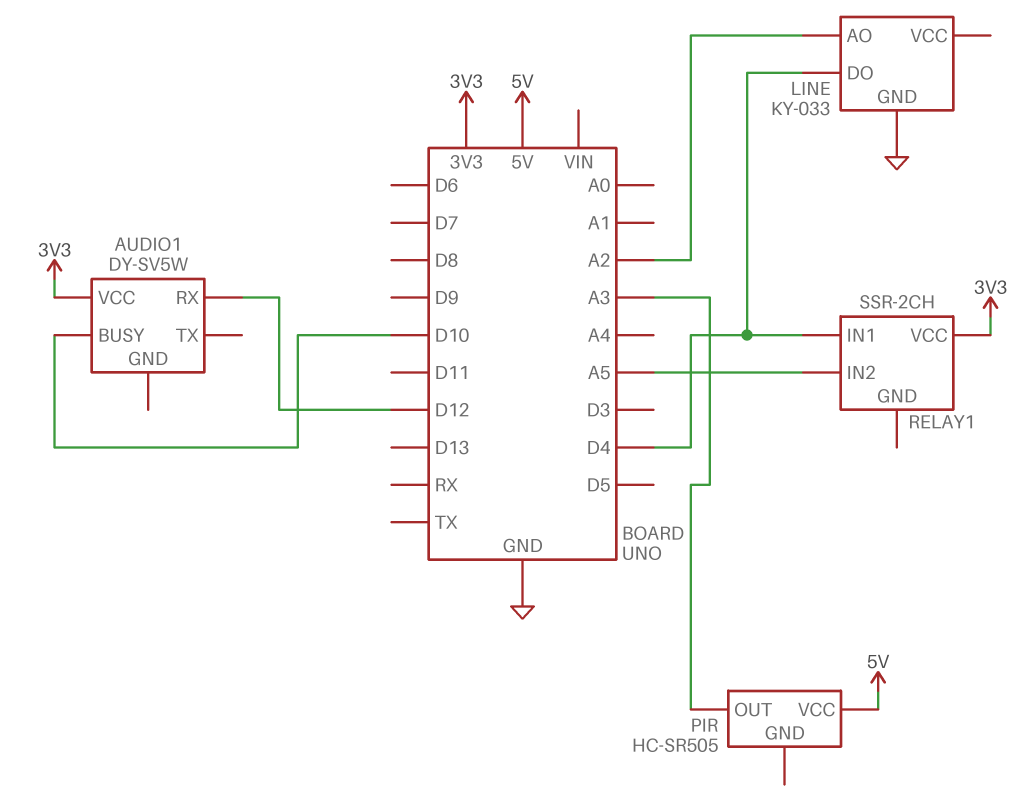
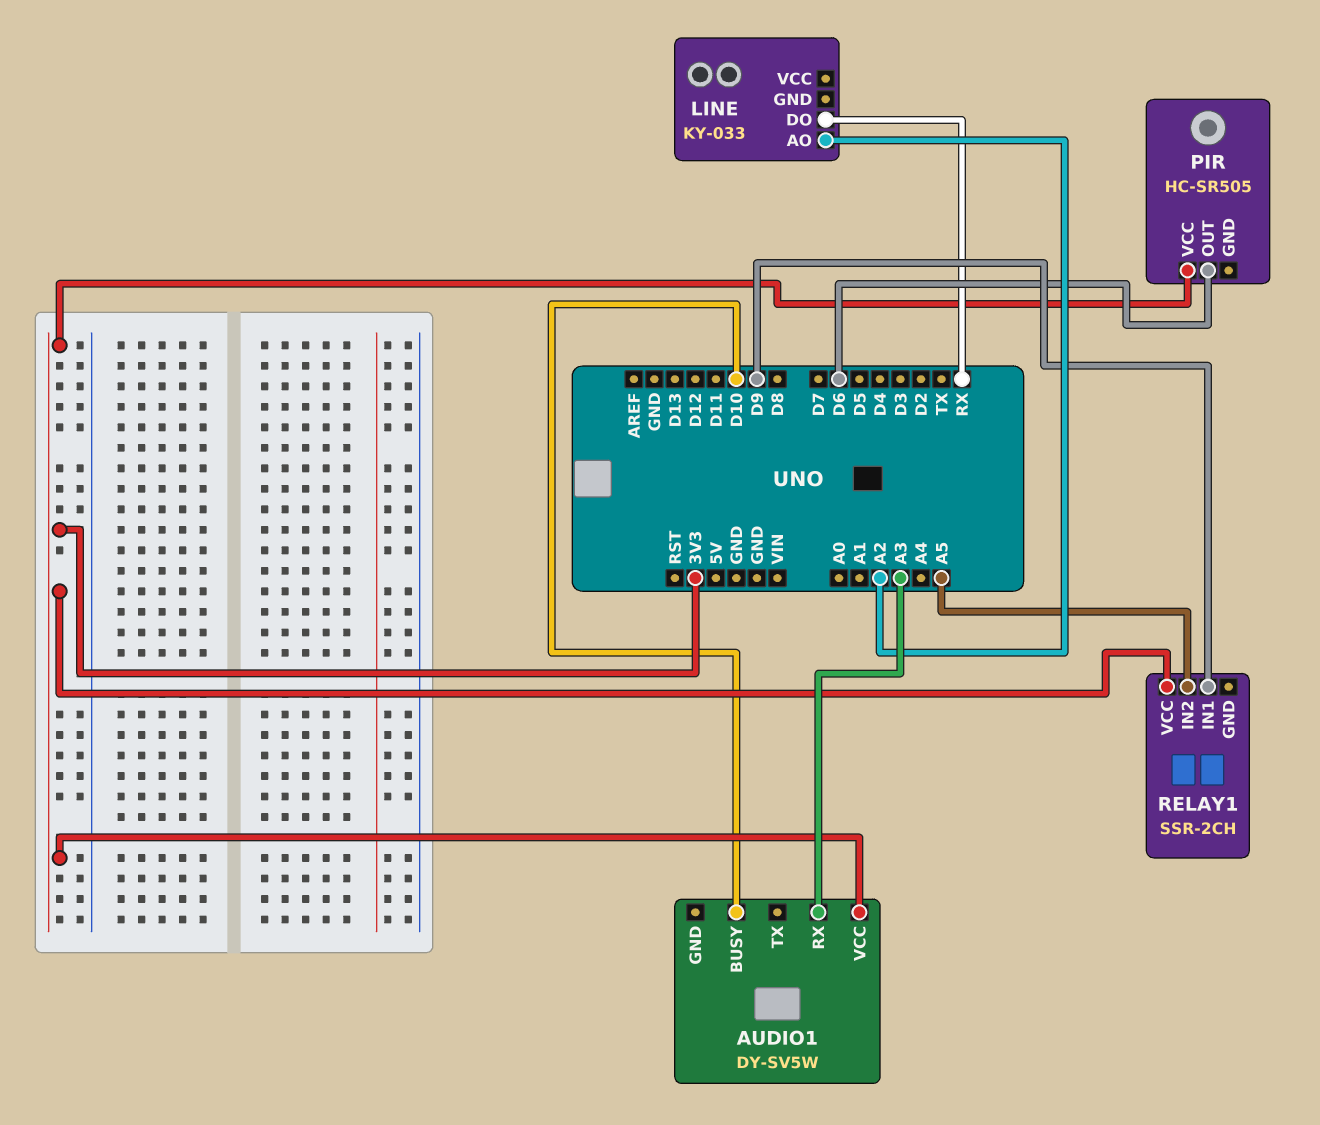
AUDIO1 pin RX: D12 -> A3
LINE pin DO: D4 -> RX
LINE pin GND: GND -> none
PIR pin OUT: A3 -> D6
PIR pin VCC: 5V -> 3V3
RELAY1 pin IN1: D4 -> D9

